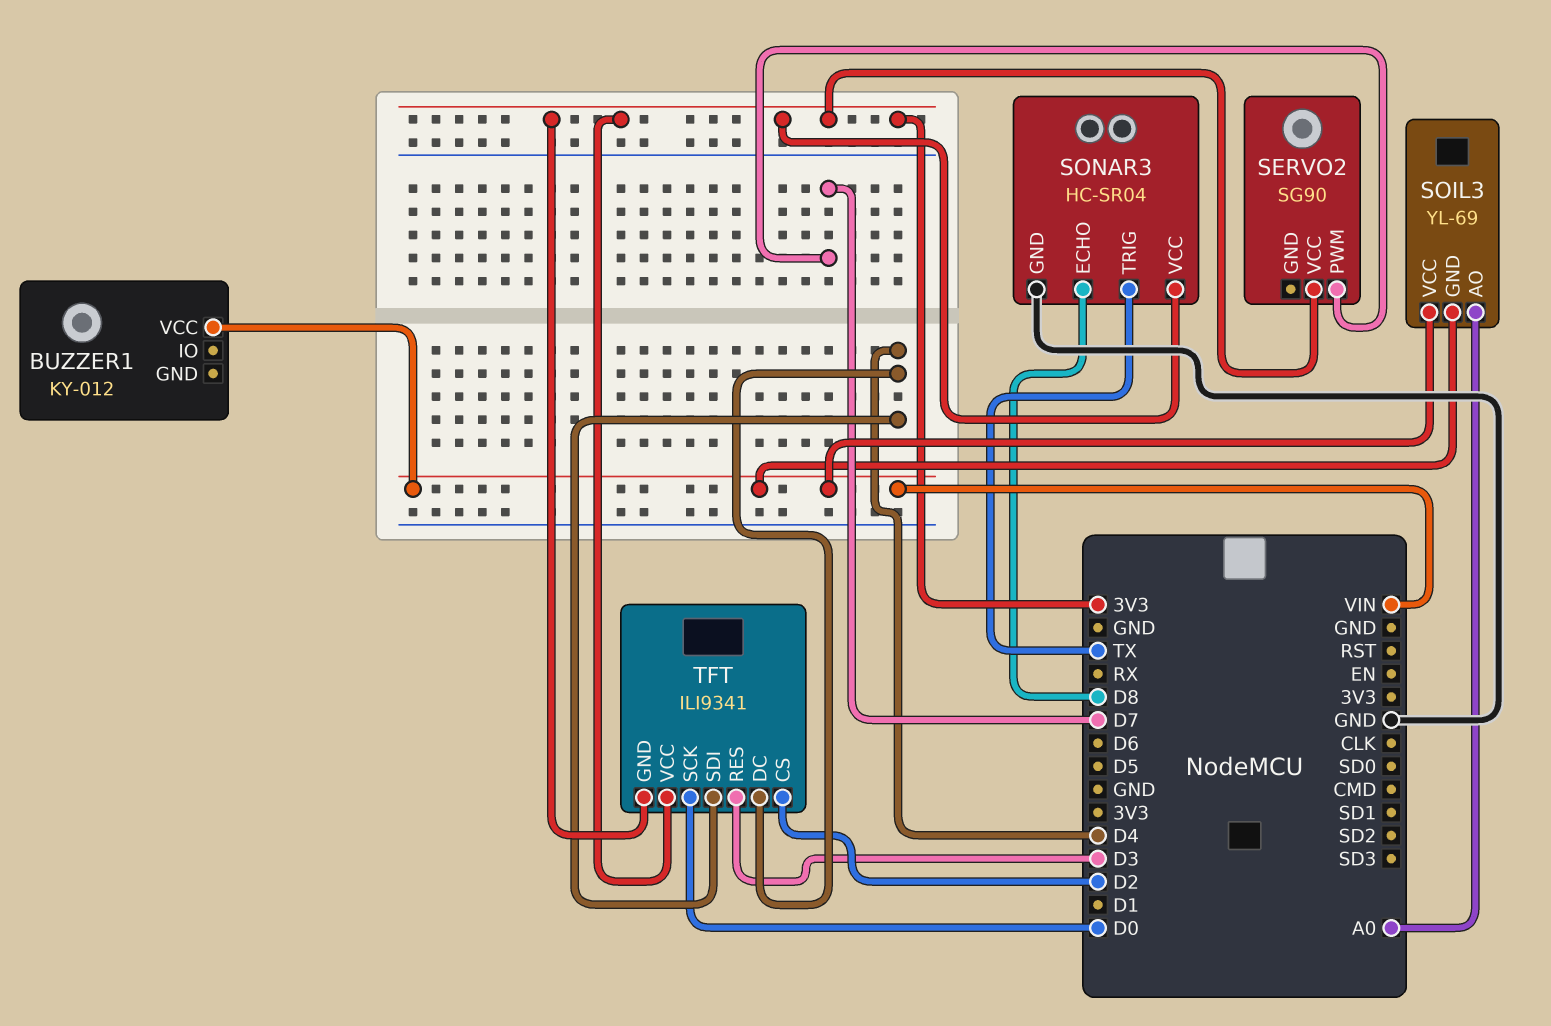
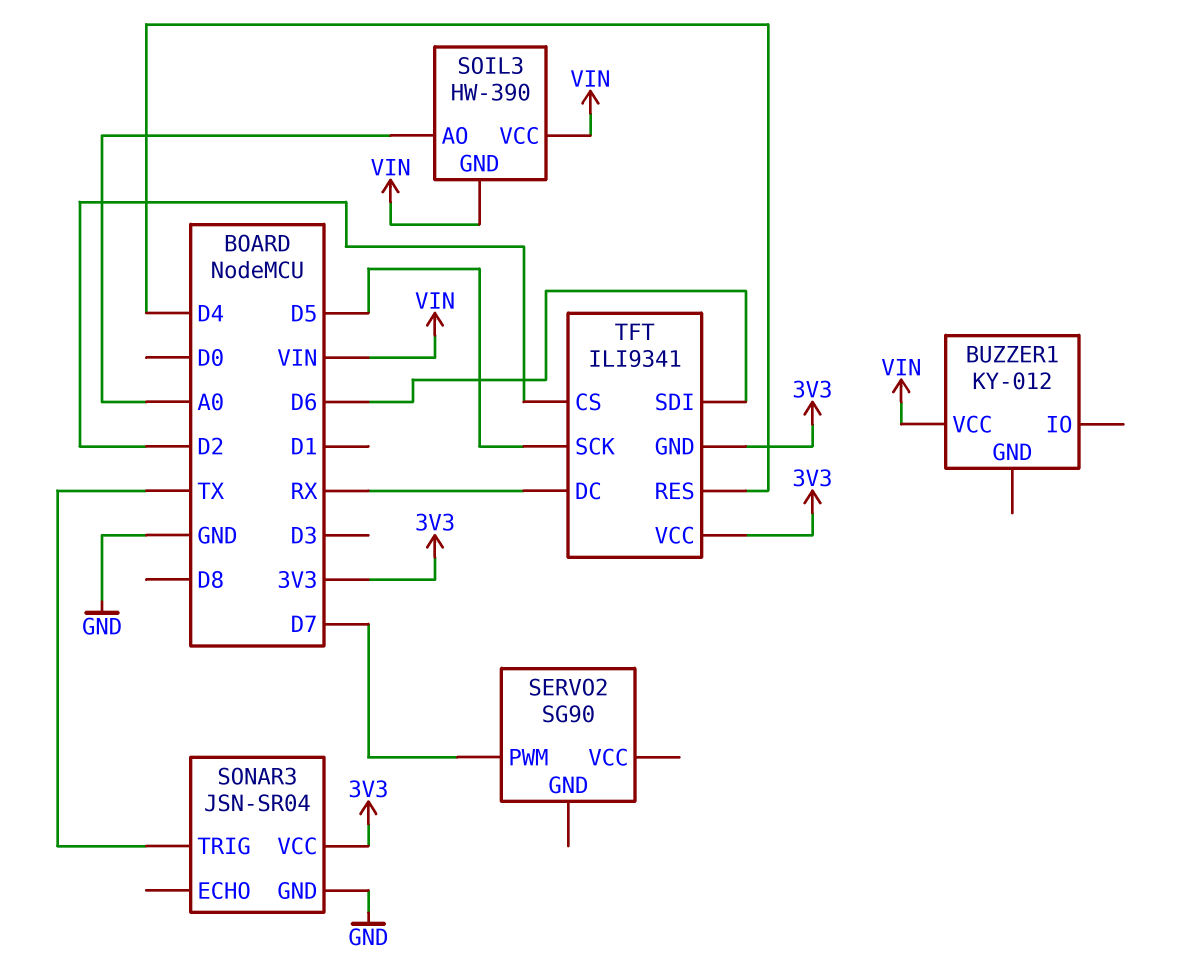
SERVO2 pin VCC: 3V3 -> none
SOIL3: YL-69 -> HW-390
SONAR3: HC-SR04 -> JSN-SR04
SONAR3 pin ECHO: D8 -> none
TFT pin DC: D4 -> RX
TFT pin RES: D3 -> D4
TFT pin SCK: D0 -> D5
TFT pin SDI: D4 -> D6

